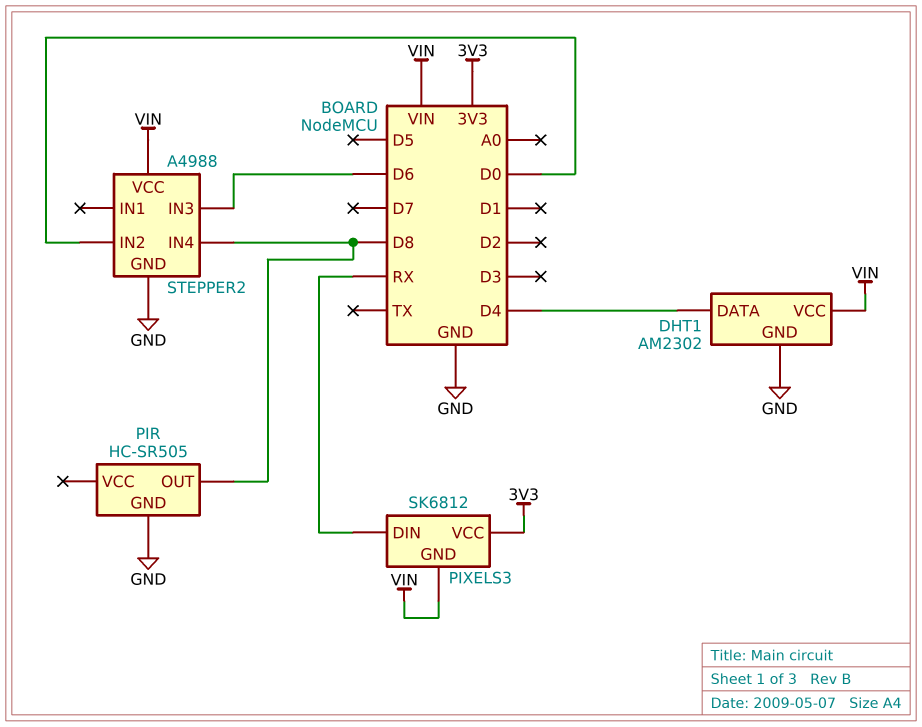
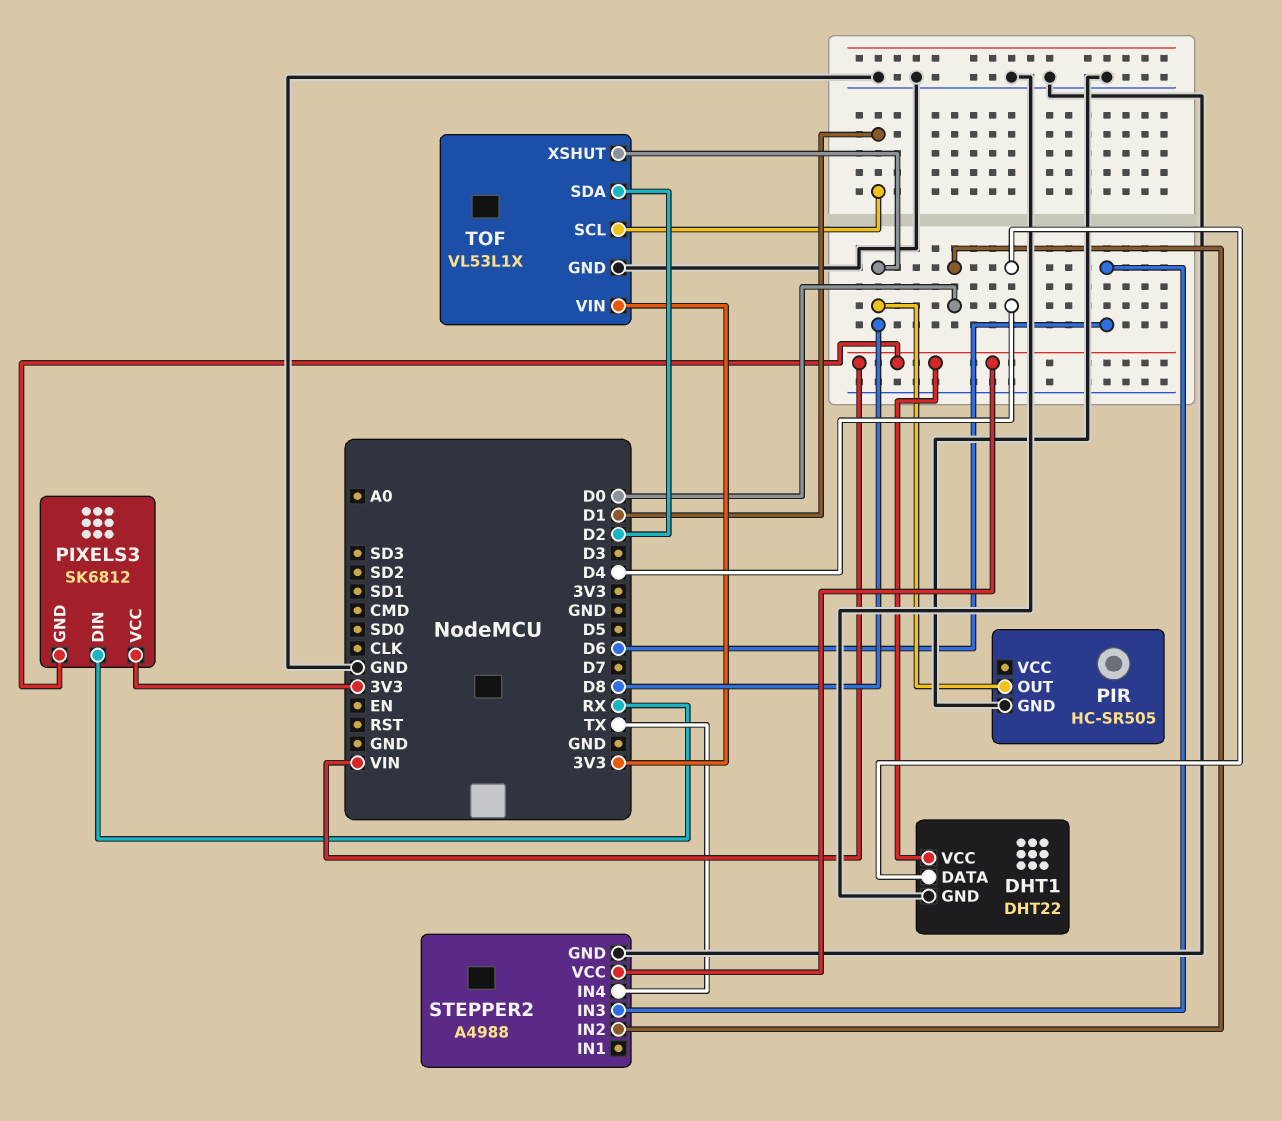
DHT1: AM2302 -> DHT22
STEPPER2 pin IN4: D8 -> TX
TOF: none -> VL53L1X
TOF pin GND: none -> GND
TOF pin SCL: none -> D1
TOF pin SDA: none -> D2
TOF pin VIN: none -> 3V3
TOF pin XSHUT: none -> D8

